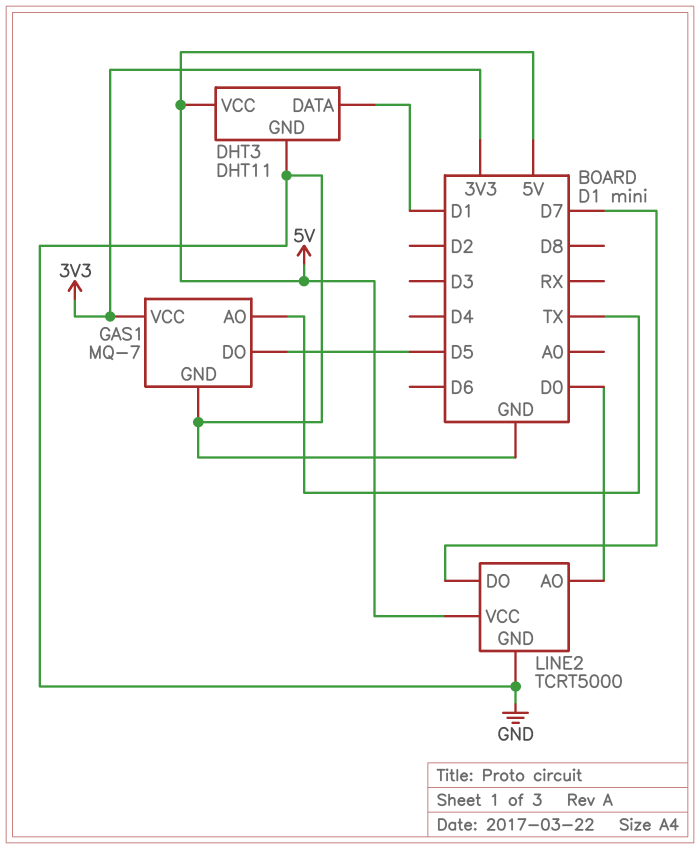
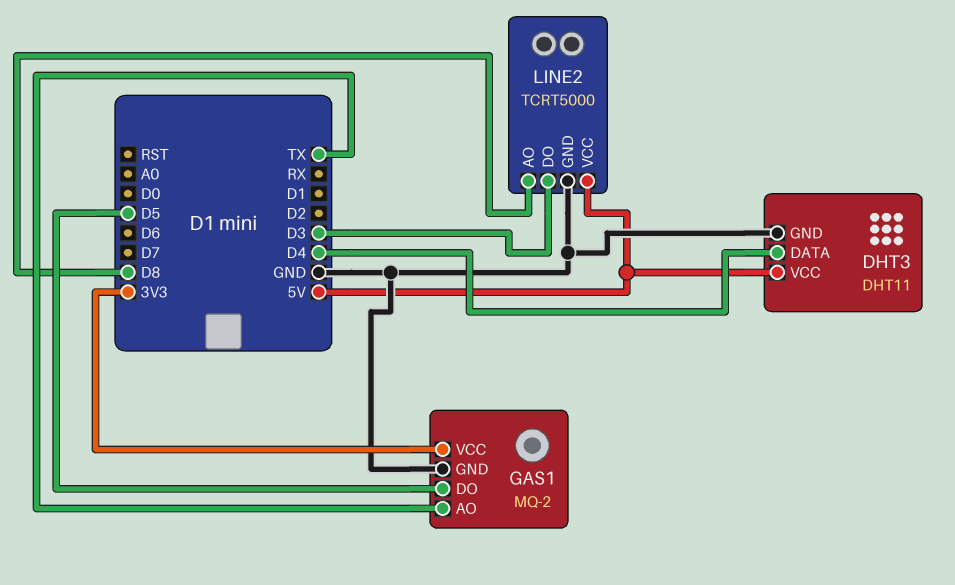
DHT3 pin DATA: D1 -> D4
GAS1: MQ-7 -> MQ-2
LINE2 pin AO: D0 -> D8
LINE2 pin DO: D7 -> D3

